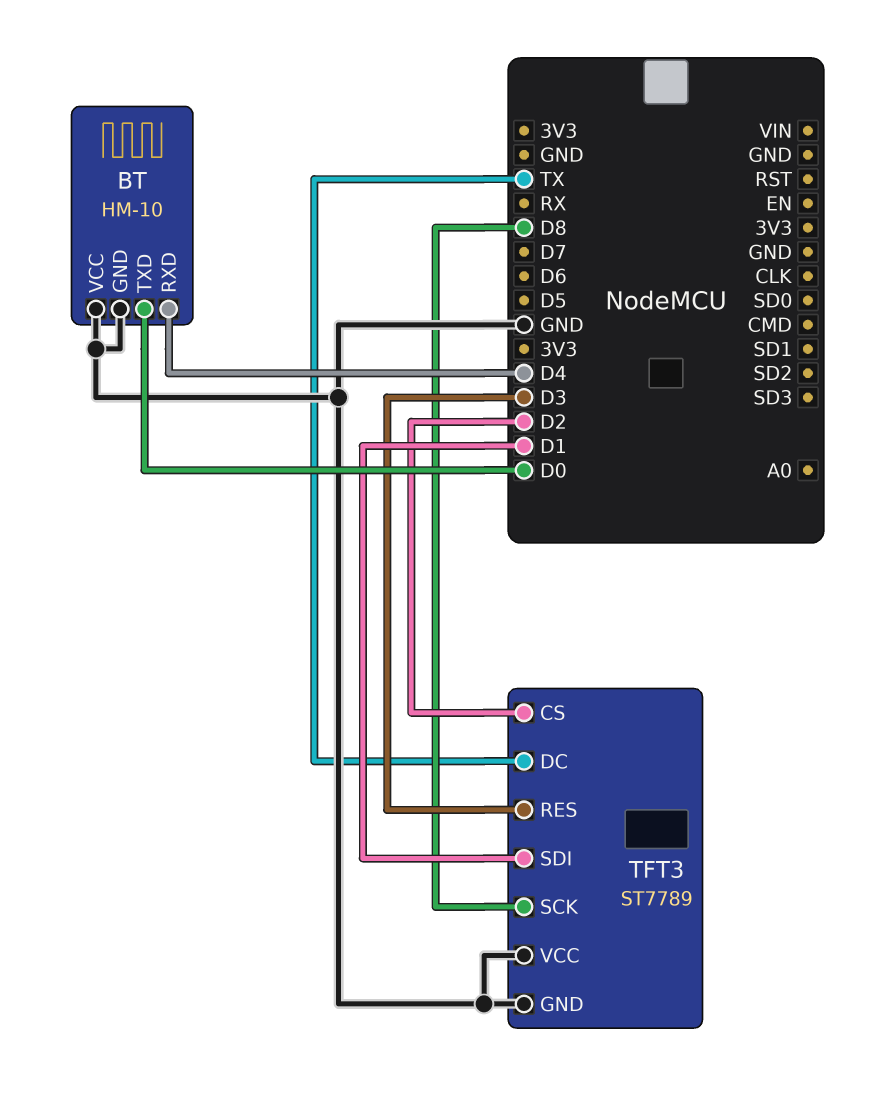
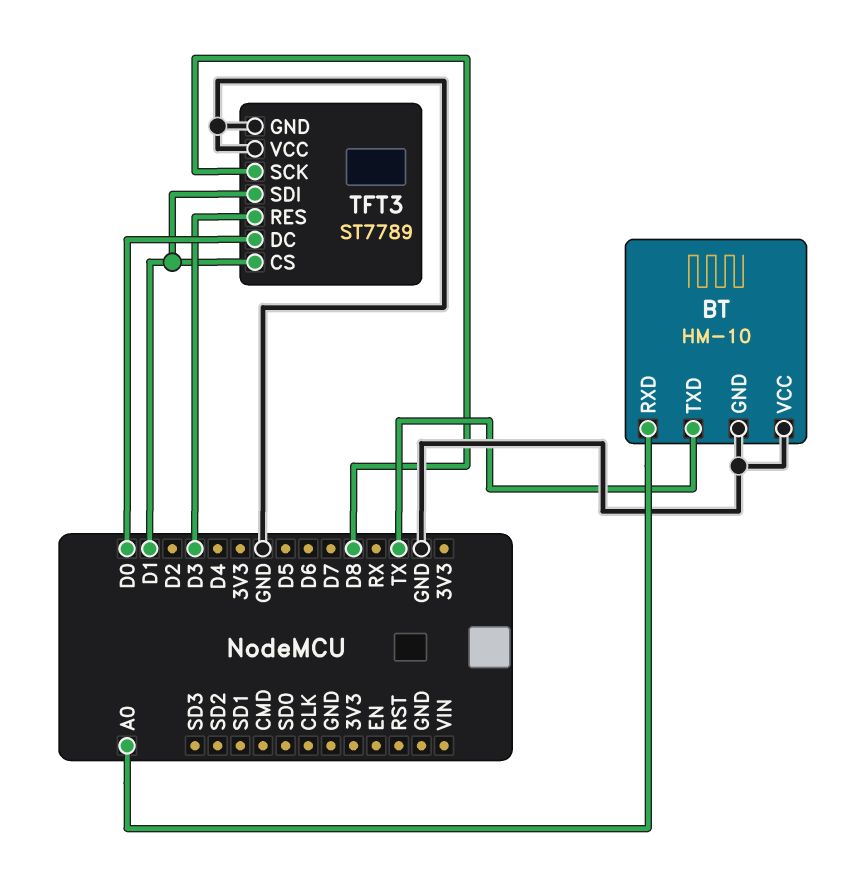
BT pin RXD: D4 -> A0
BT pin TXD: D0 -> TX
TFT3 pin CS: D2 -> D1
TFT3 pin DC: TX -> D0

